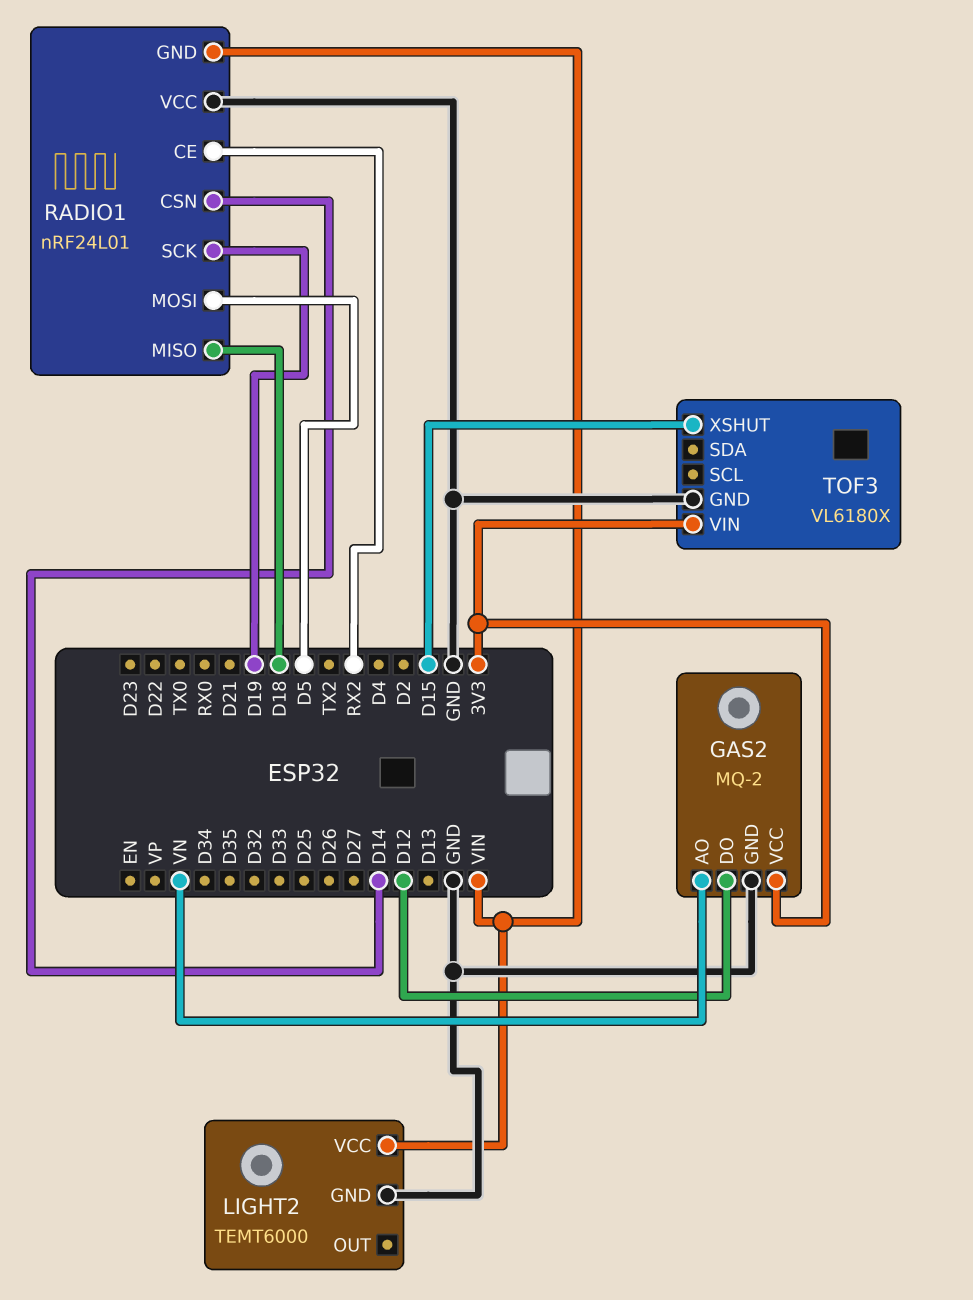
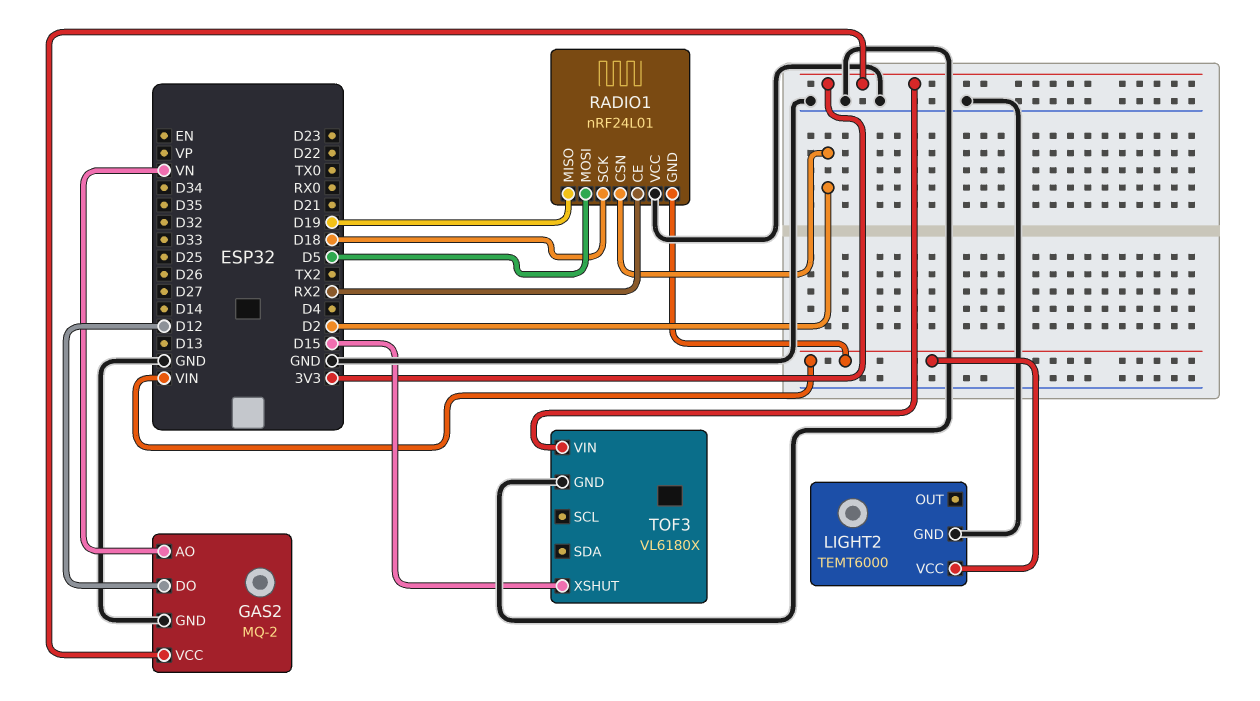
RADIO1 pin CSN: D14 -> D2
RADIO1 pin MISO: D18 -> D19
RADIO1 pin SCK: D19 -> D18

